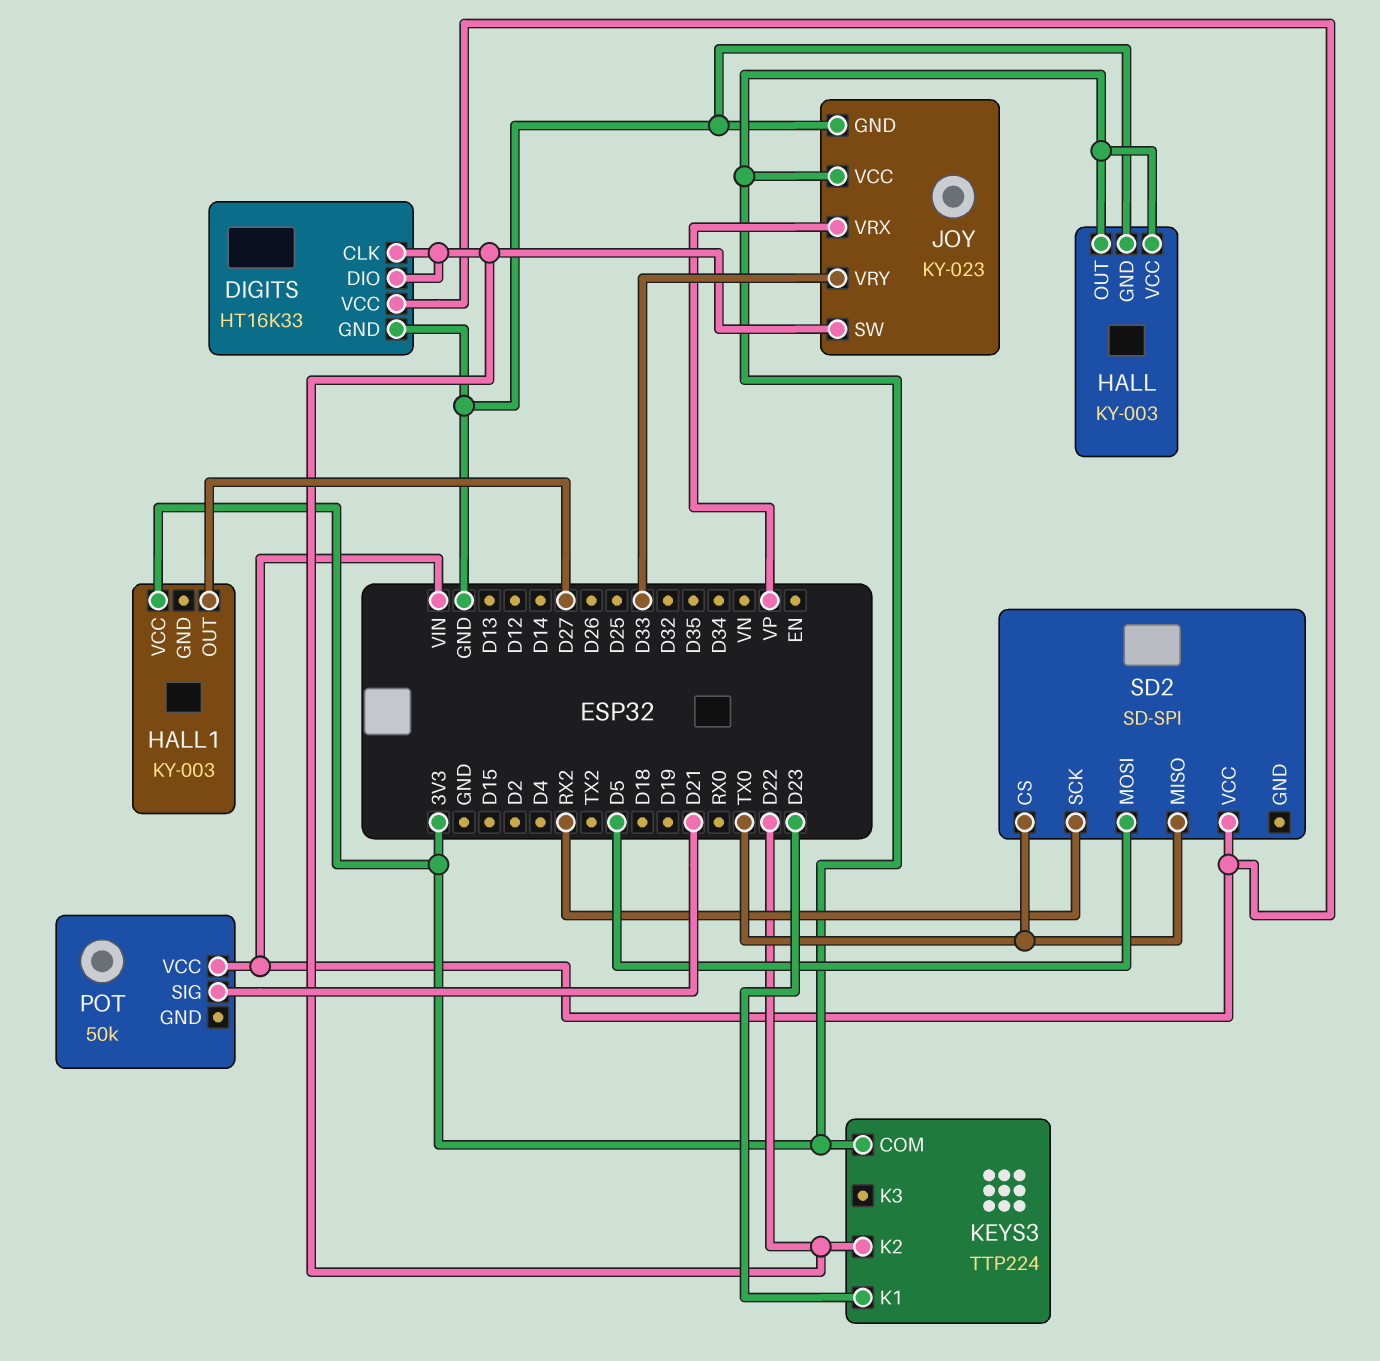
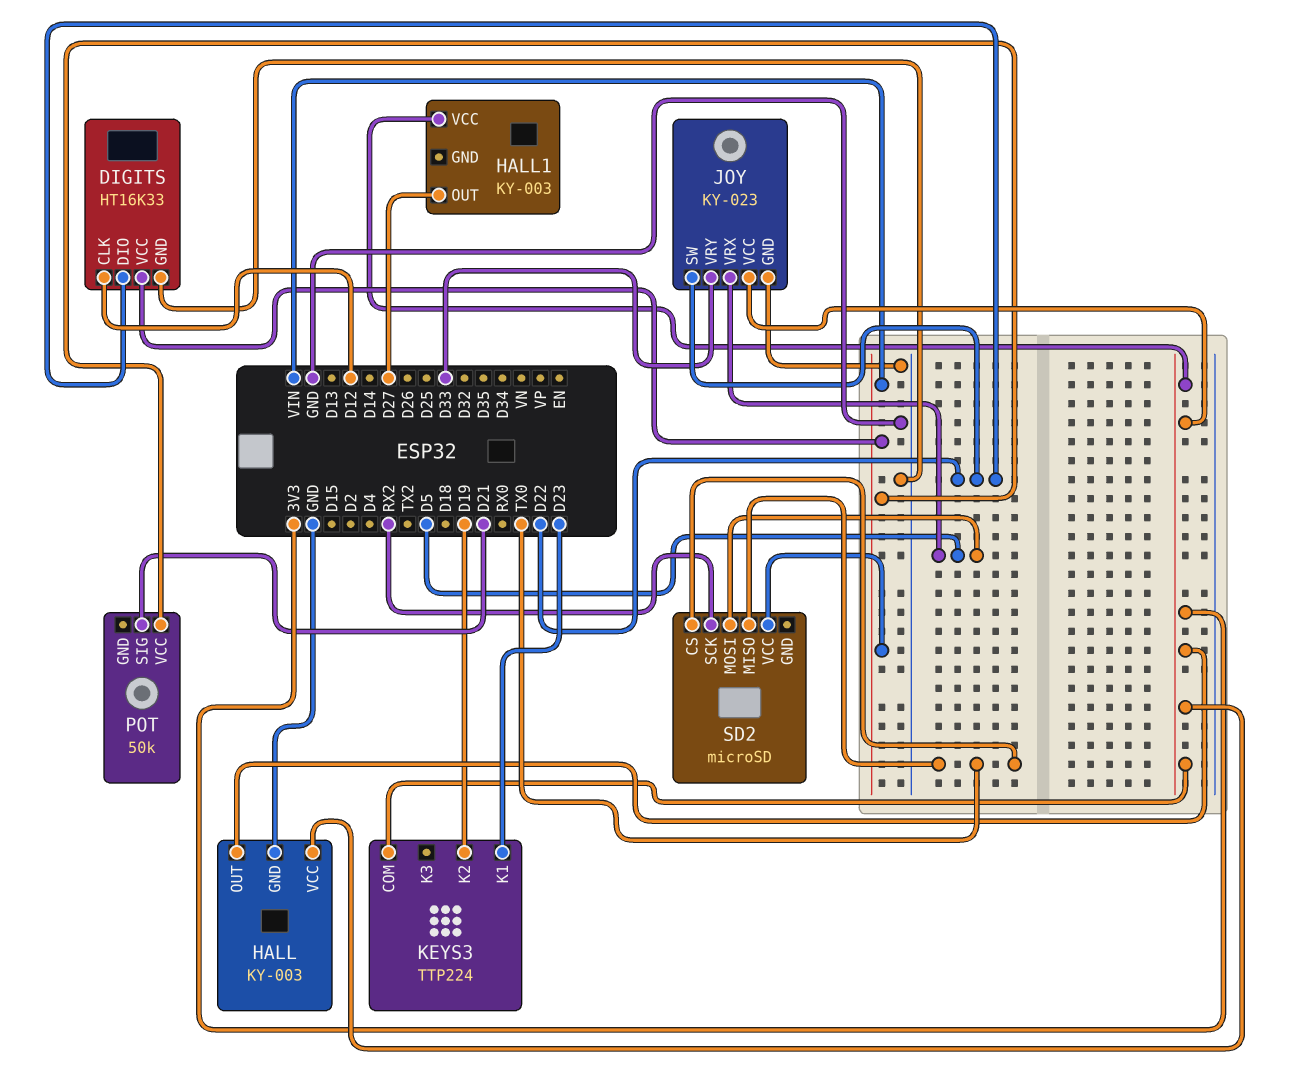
DIGITS pin CLK: D22 -> D12
JOY pin VRX: VP -> D5
KEYS3 pin K2: D22 -> D19
SD2: SD-SPI -> microSD

